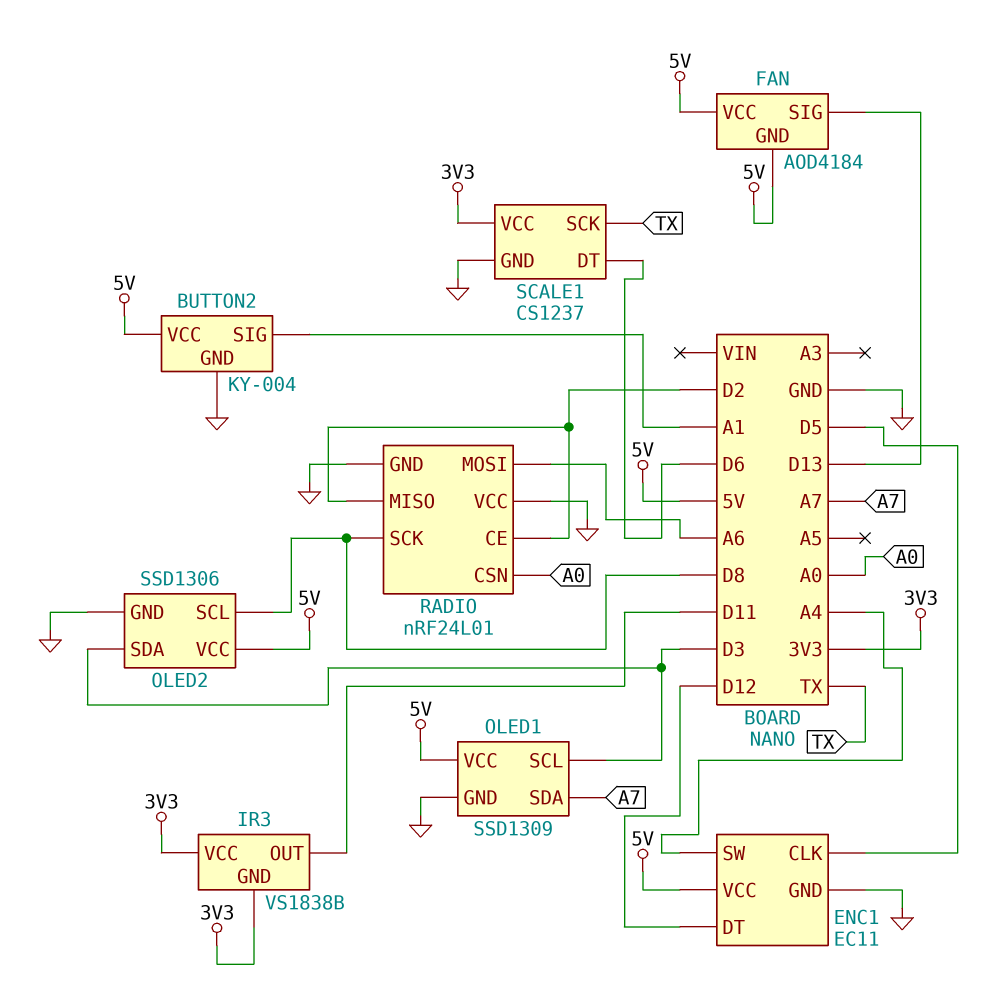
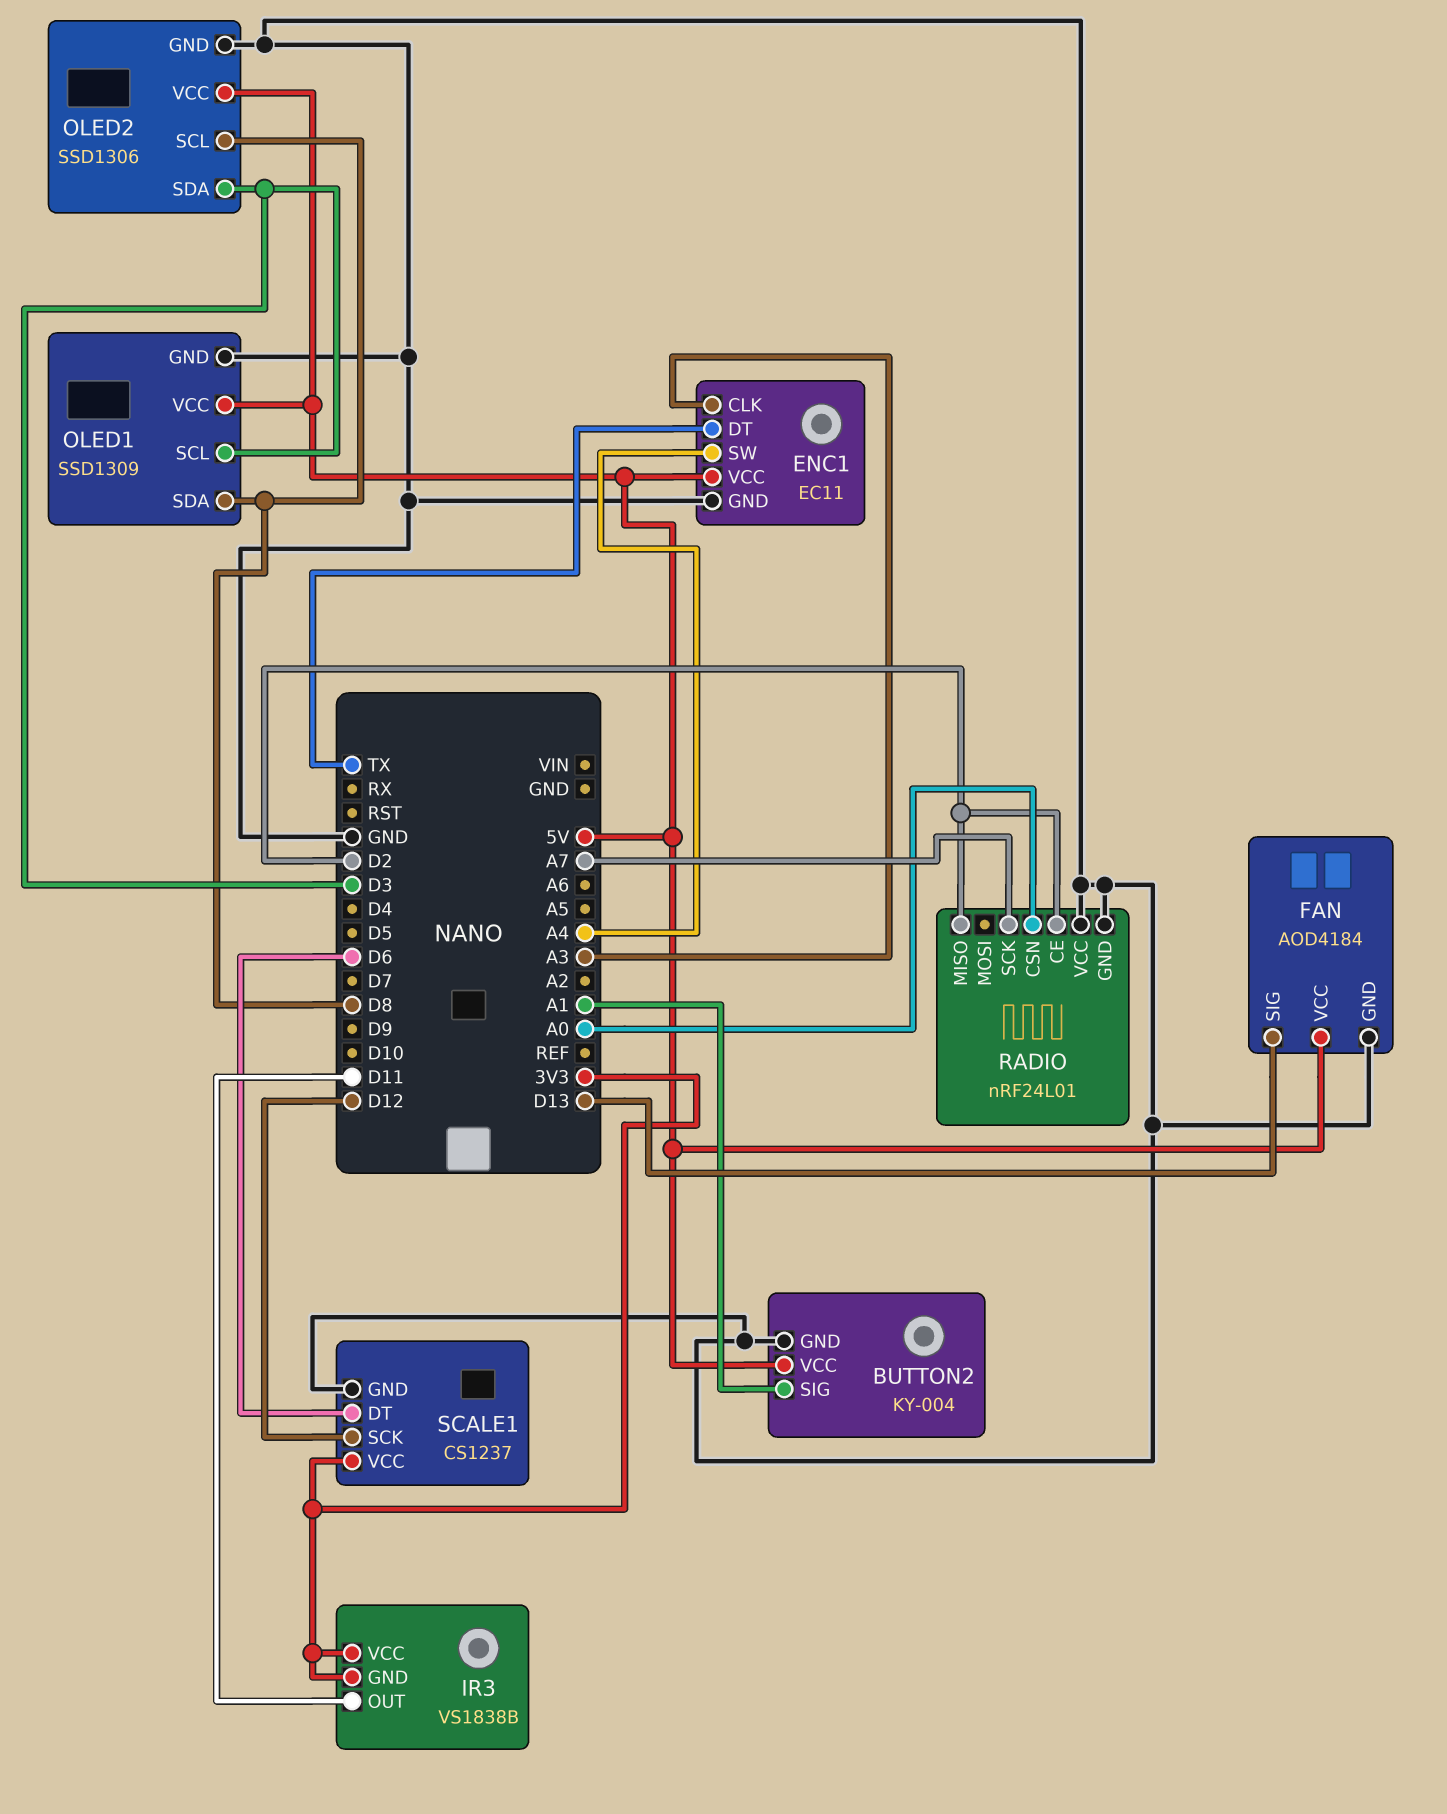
ENC1 pin CLK: D5 -> A3
ENC1 pin DT: D12 -> TX
FAN pin GND: 5V -> GND
OLED1 pin SDA: A7 -> D8
RADIO pin MOSI: A6 -> none
RADIO pin SCK: D8 -> A7
SCALE1 pin SCK: TX -> D12

